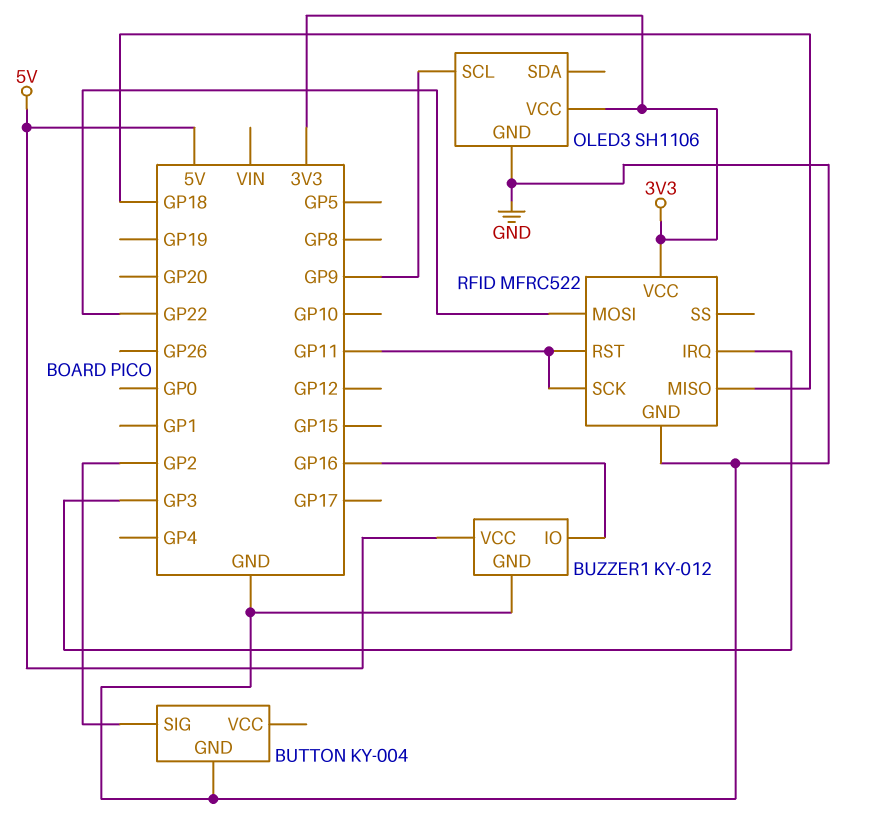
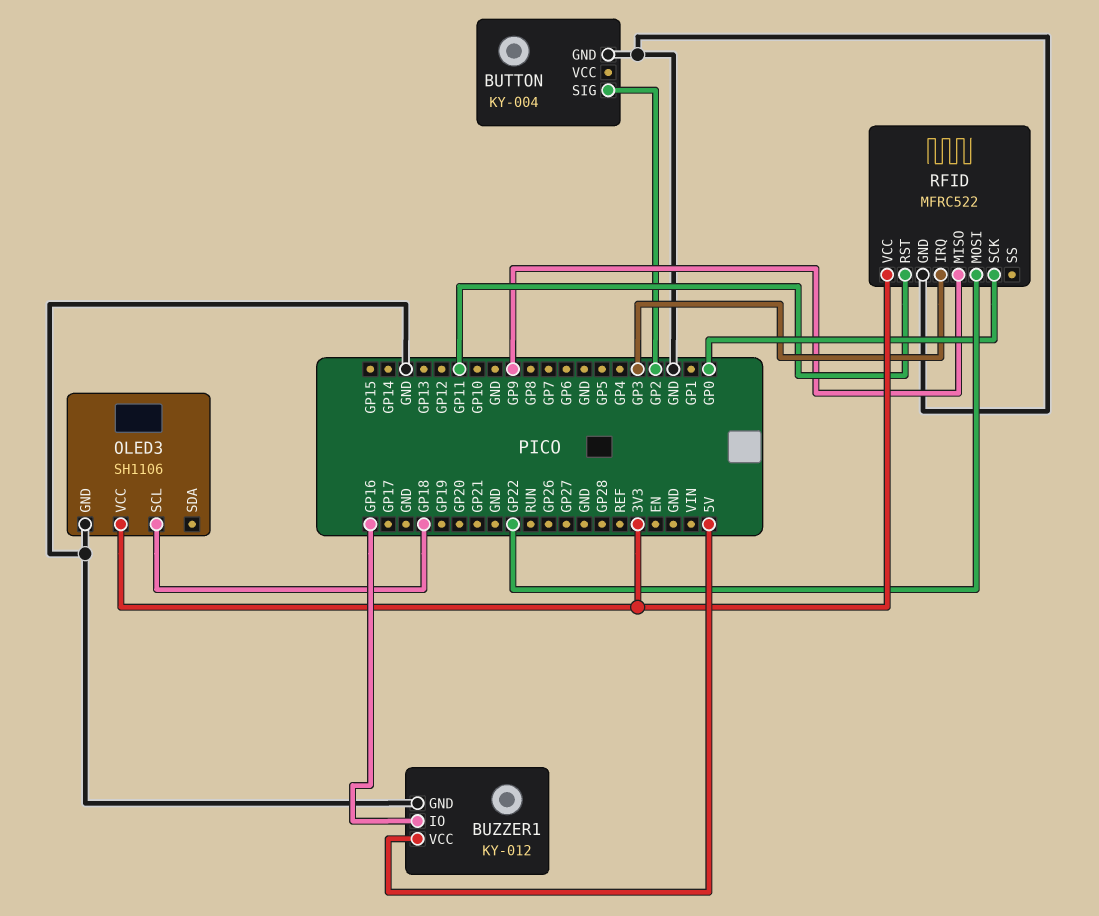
OLED3 pin SCL: GP9 -> GP18
RFID pin MISO: GP18 -> GP9
RFID pin SCK: GP11 -> GP0

